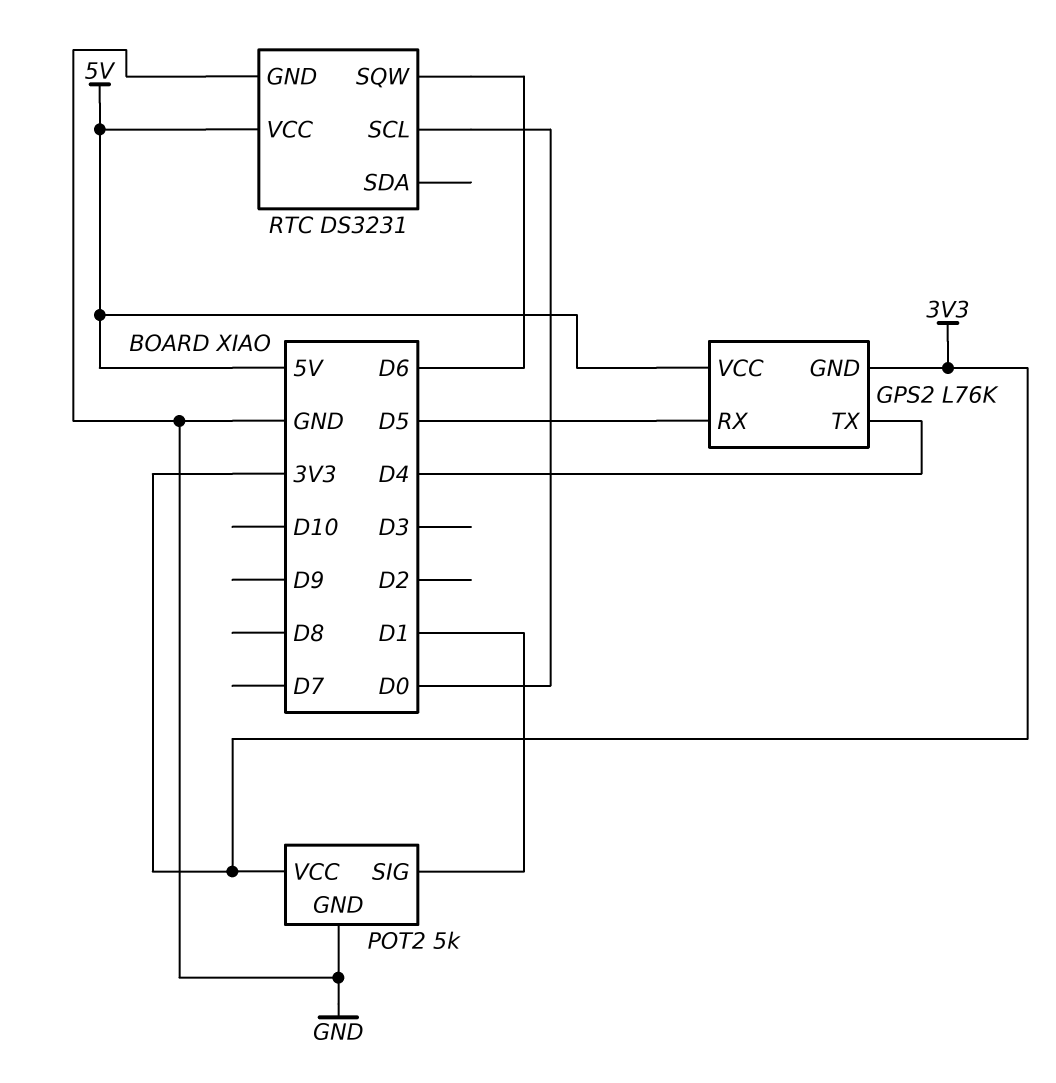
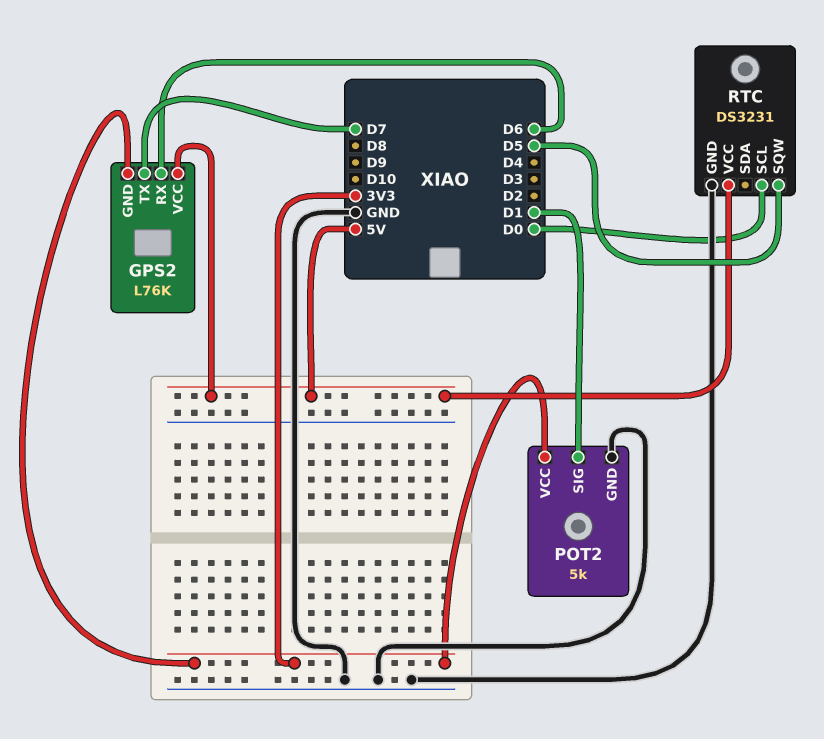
GPS2 pin RX: D5 -> D6
GPS2 pin TX: D4 -> D7
RTC pin SQW: D6 -> D5

